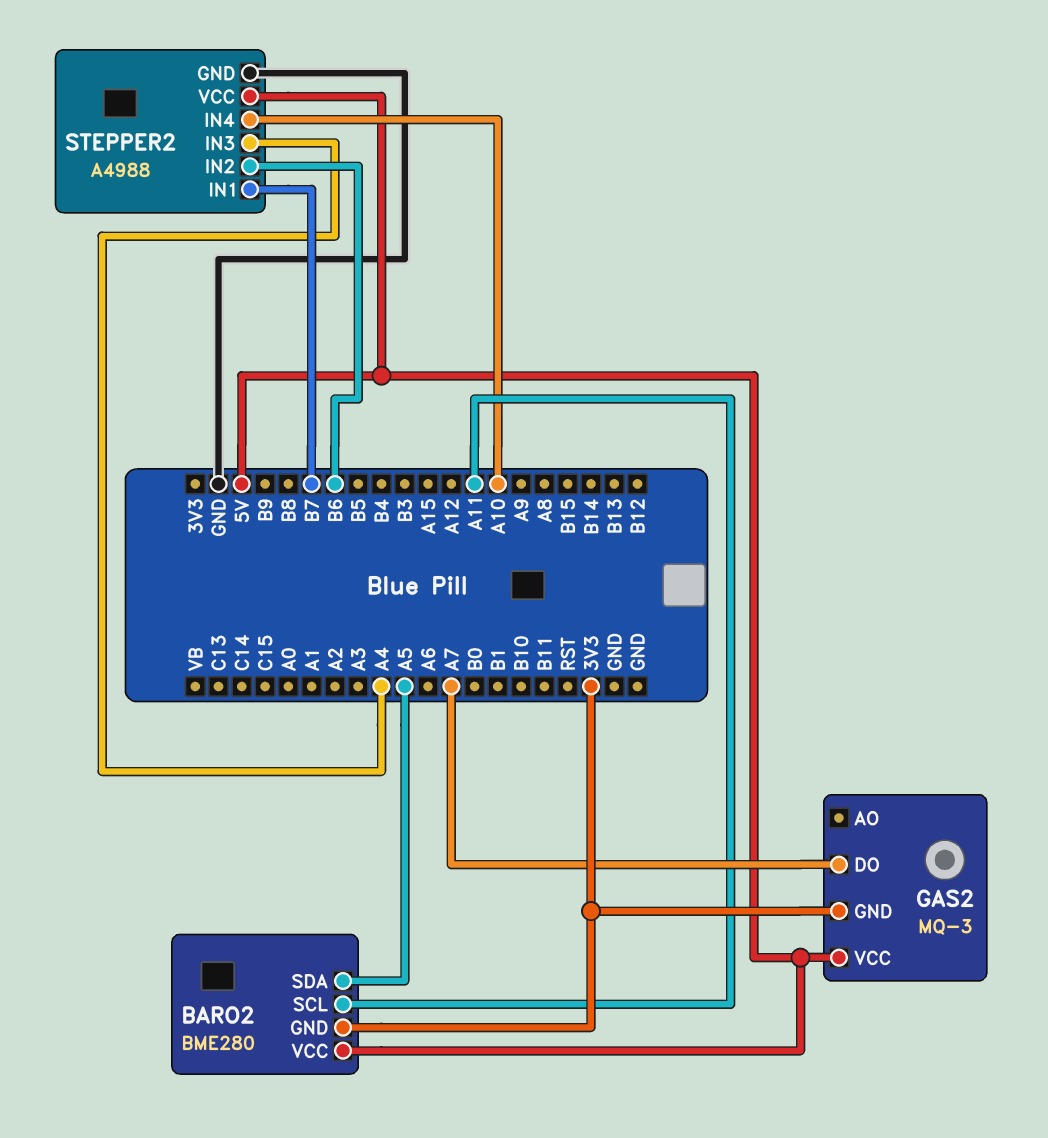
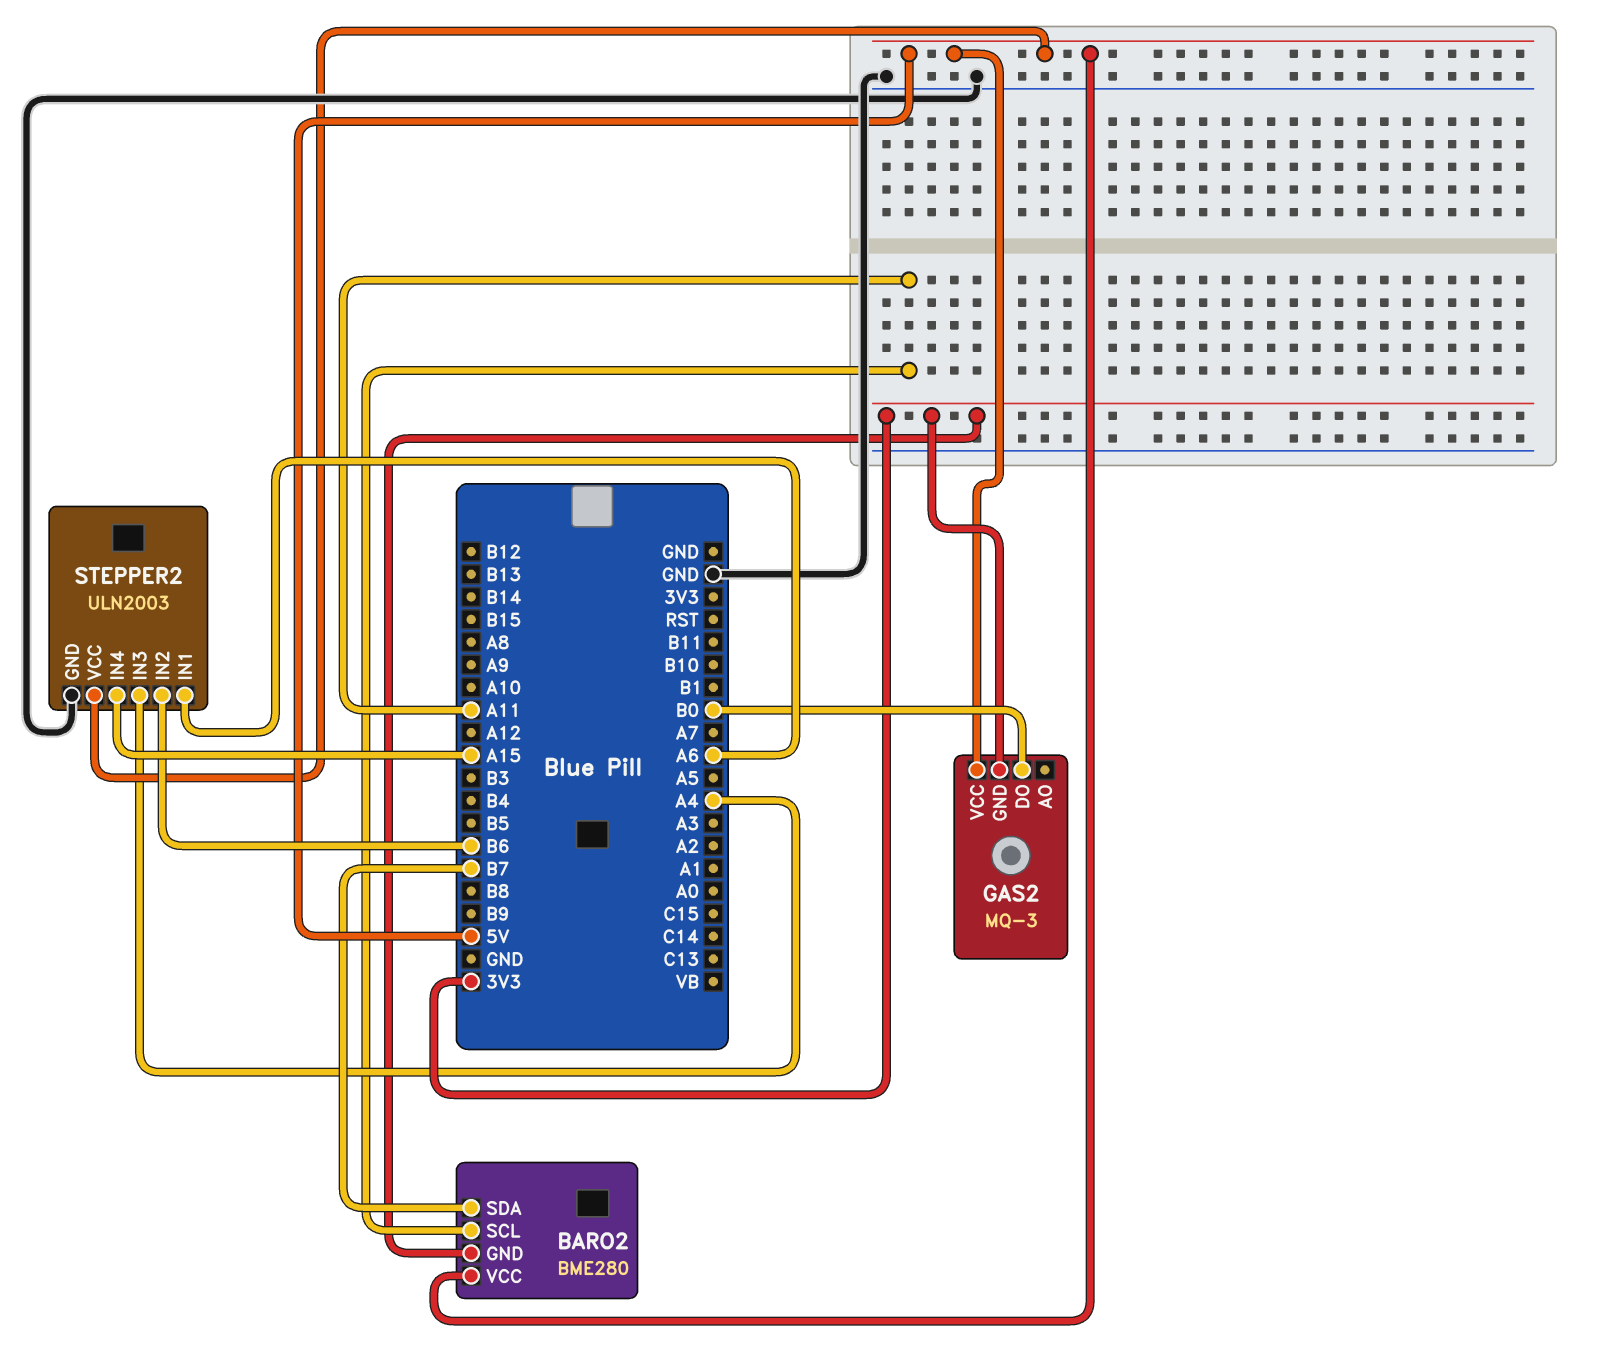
BARO2 pin SDA: A5 -> B7
GAS2 pin DO: A7 -> B0
STEPPER2: A4988 -> ULN2003
STEPPER2 pin IN1: B7 -> A6
STEPPER2 pin IN4: A10 -> A15

